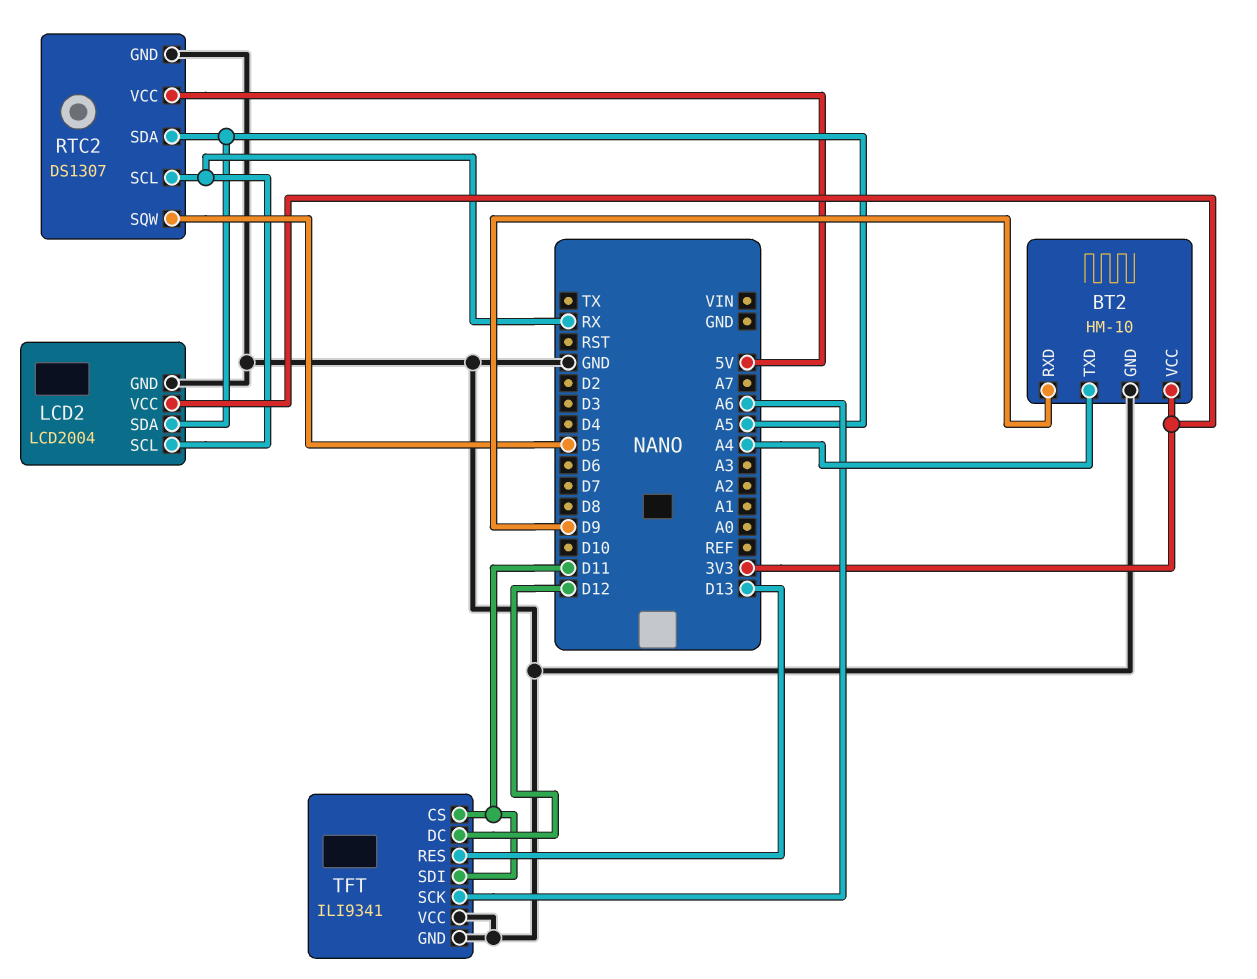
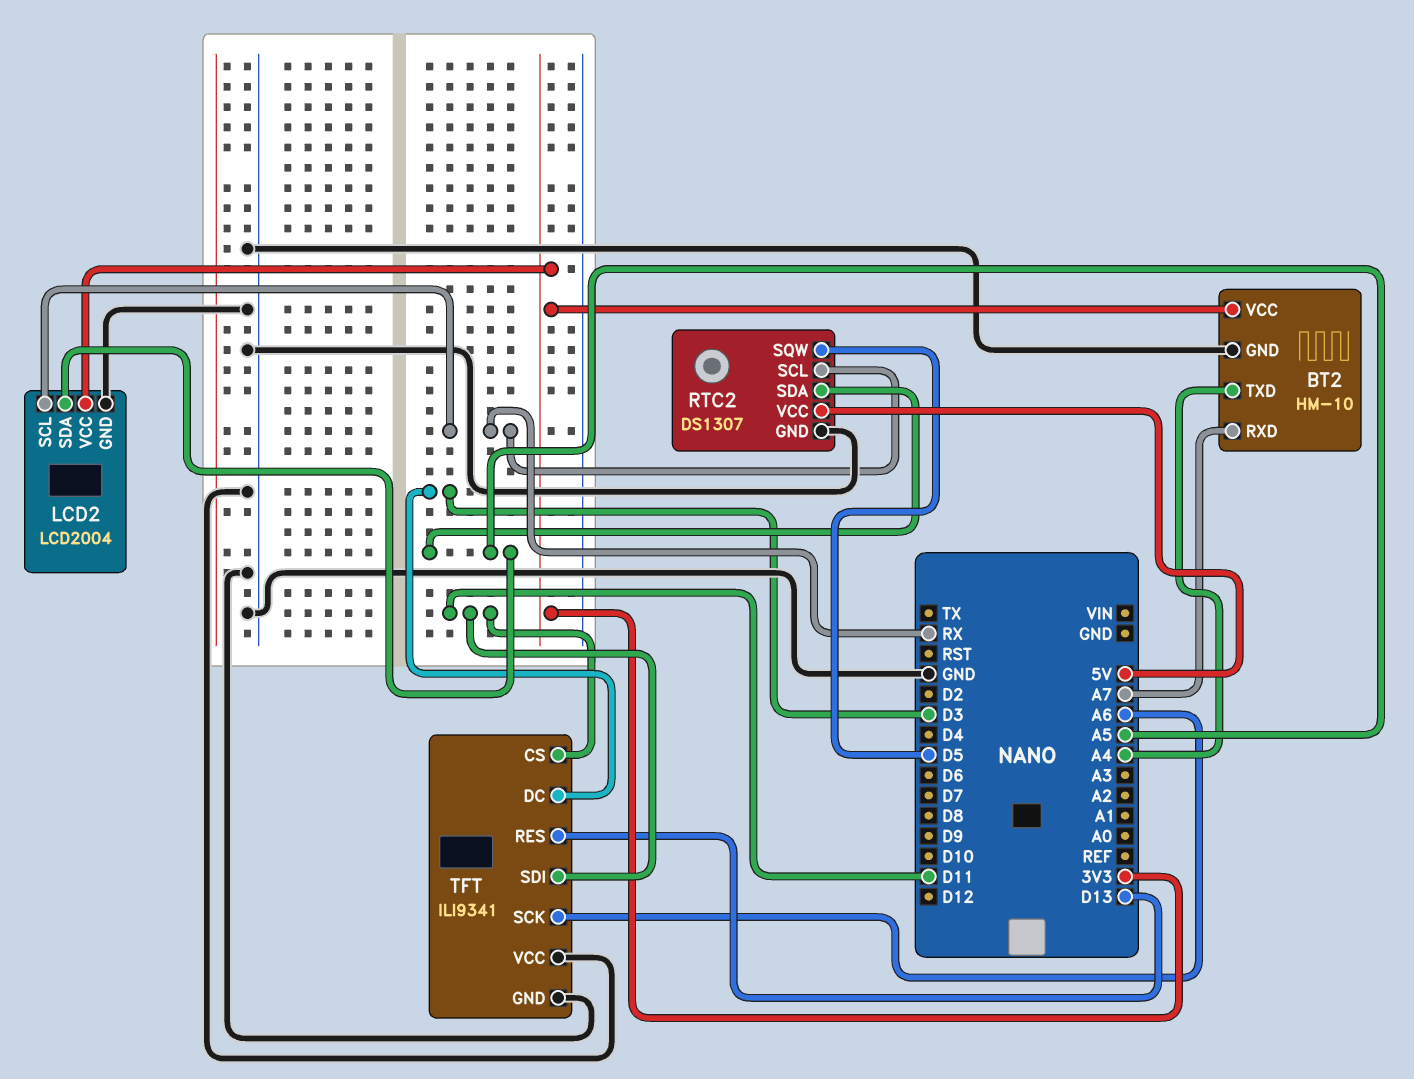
BT2 pin RXD: D9 -> A7
TFT pin DC: D12 -> D3

